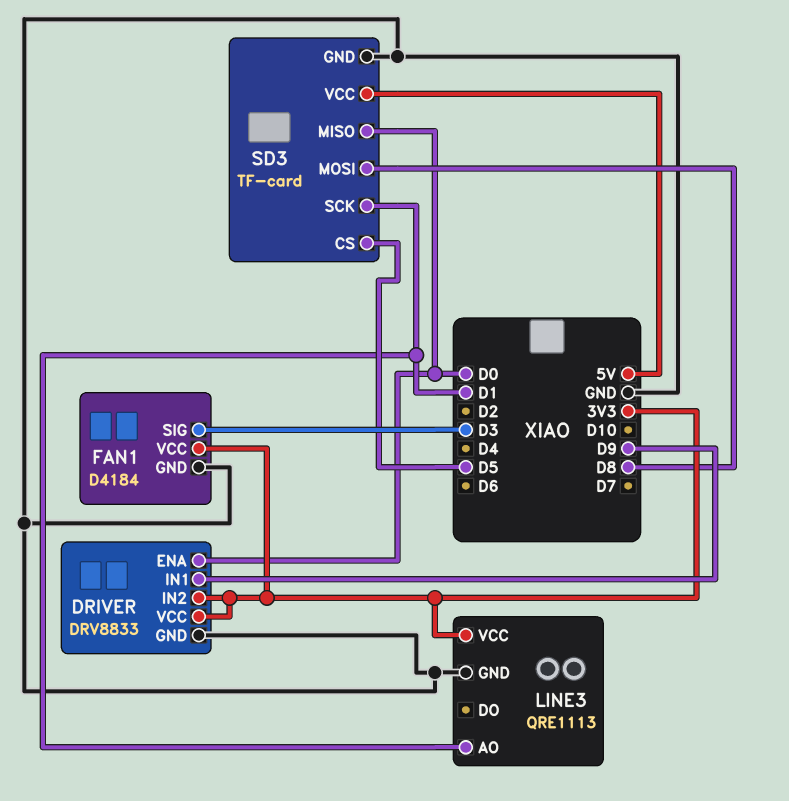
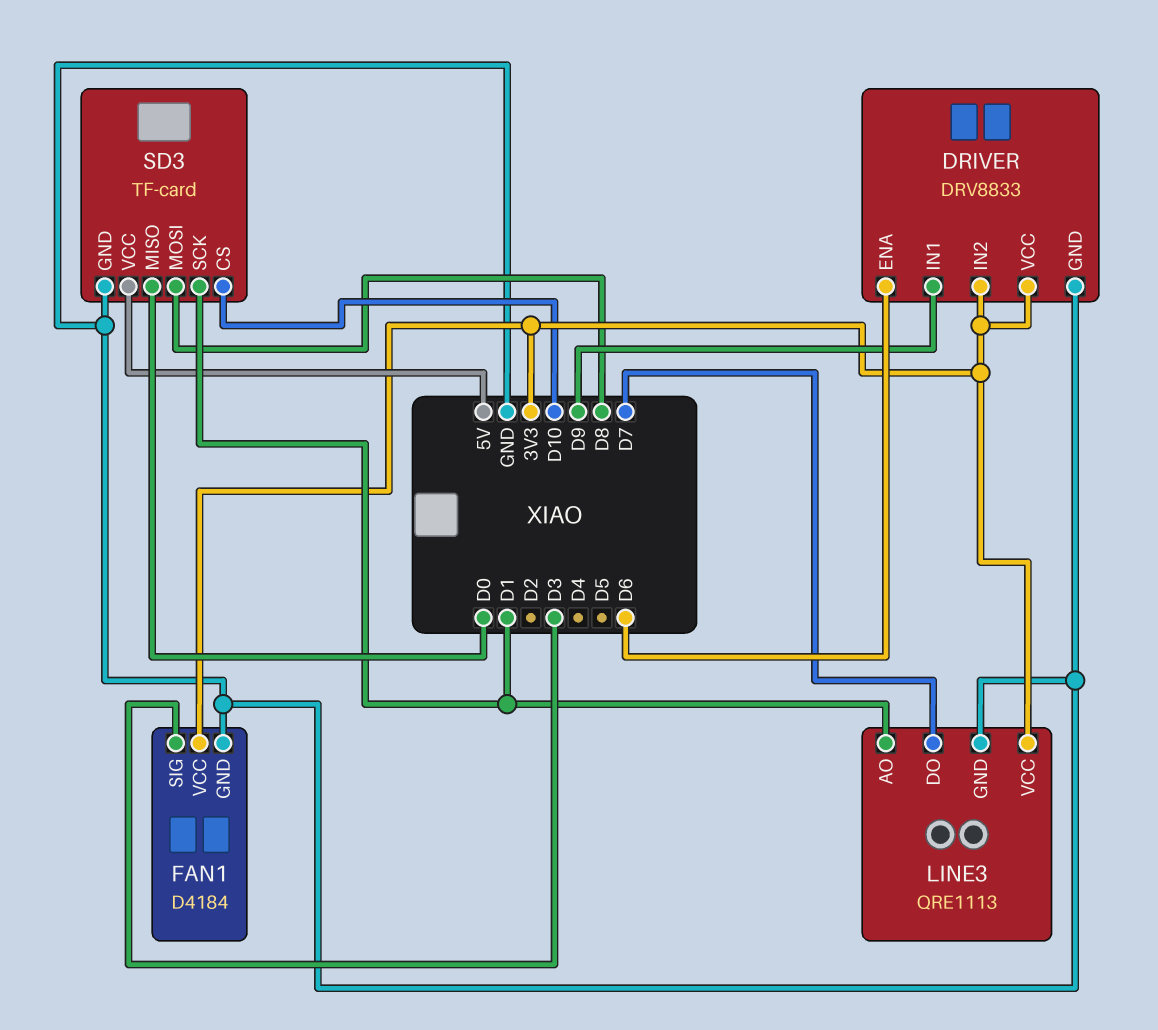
DRIVER pin ENA: D0 -> D6
LINE3 pin DO: none -> D7
SD3 pin CS: D5 -> D10

